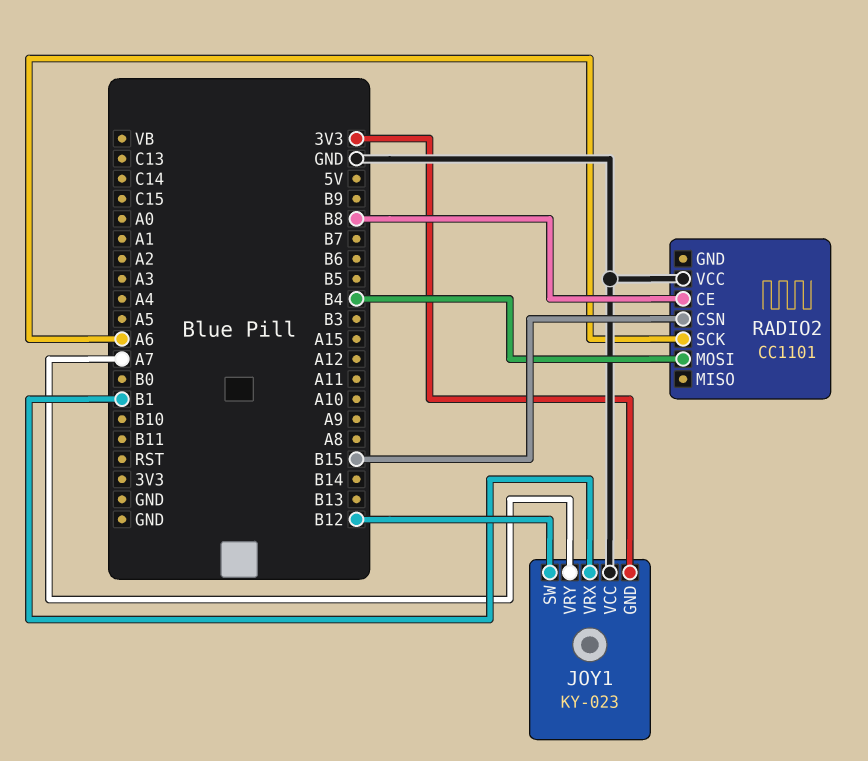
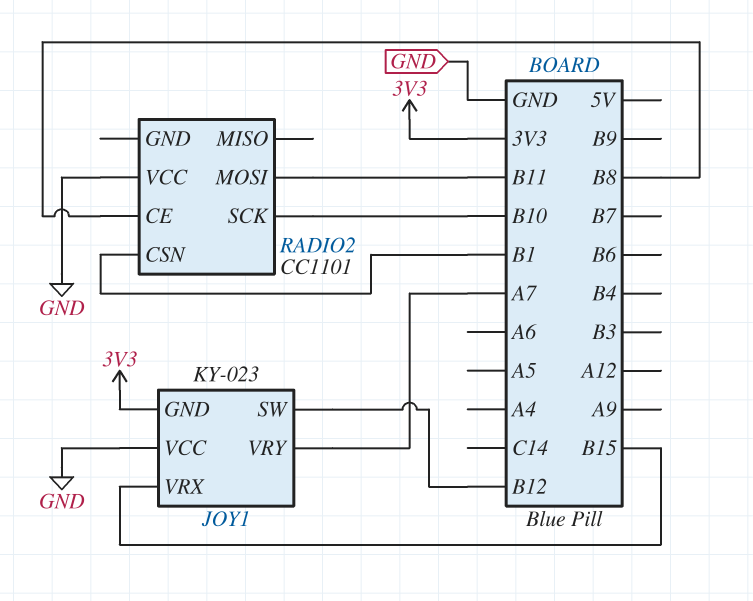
JOY1 pin VRX: B1 -> B15
RADIO2 pin CSN: B15 -> B1
RADIO2 pin MOSI: B4 -> B11
RADIO2 pin SCK: A6 -> B10

